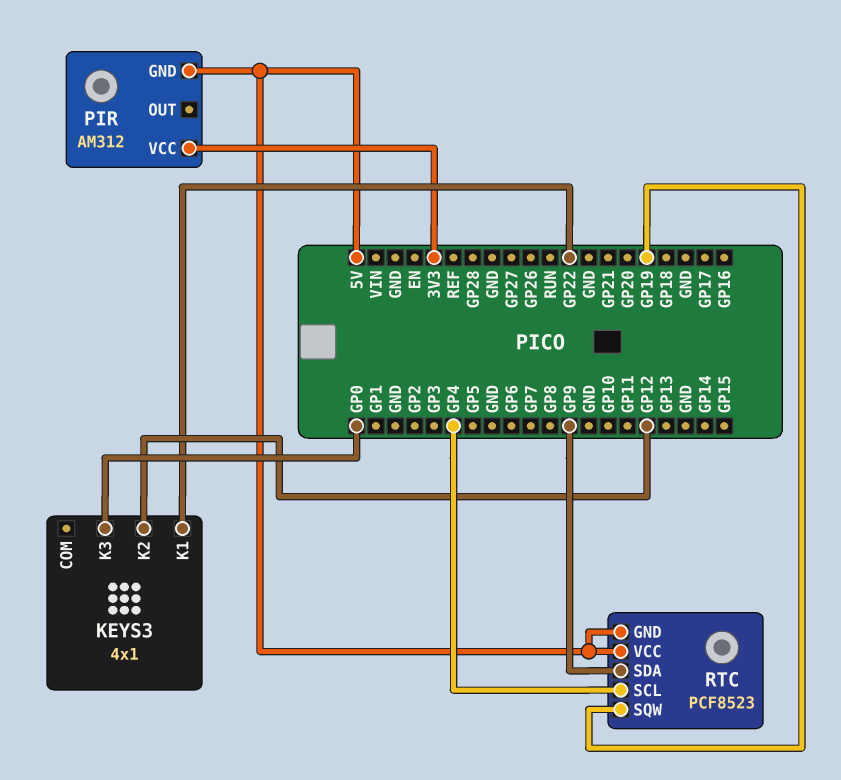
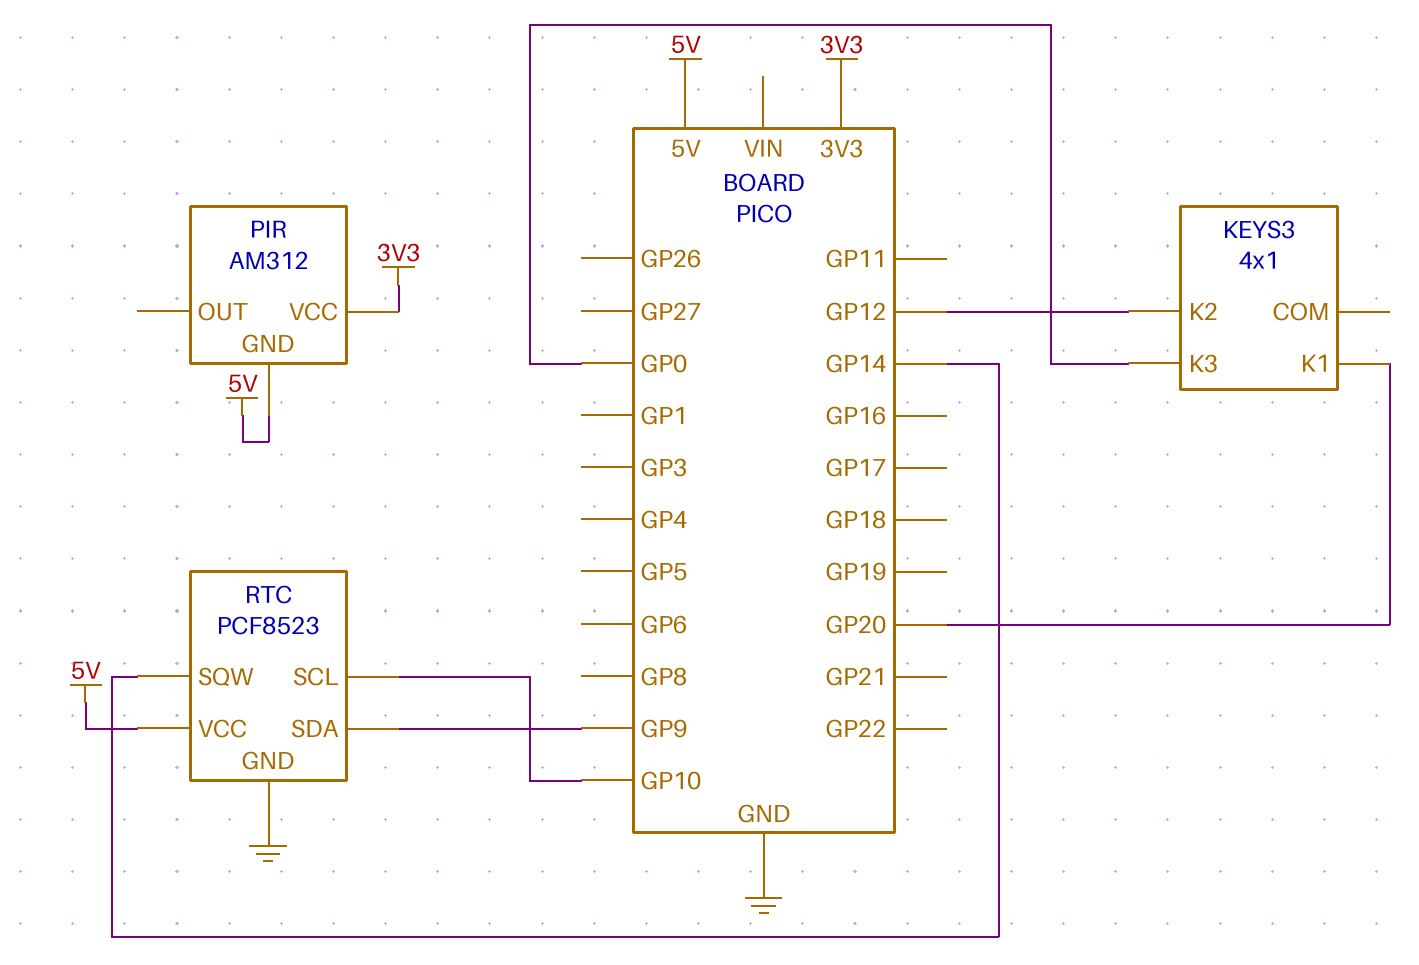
KEYS3 pin K1: GP22 -> GP20
RTC pin GND: 5V -> GND
RTC pin SCL: GP4 -> GP10
RTC pin SQW: GP19 -> GP14

